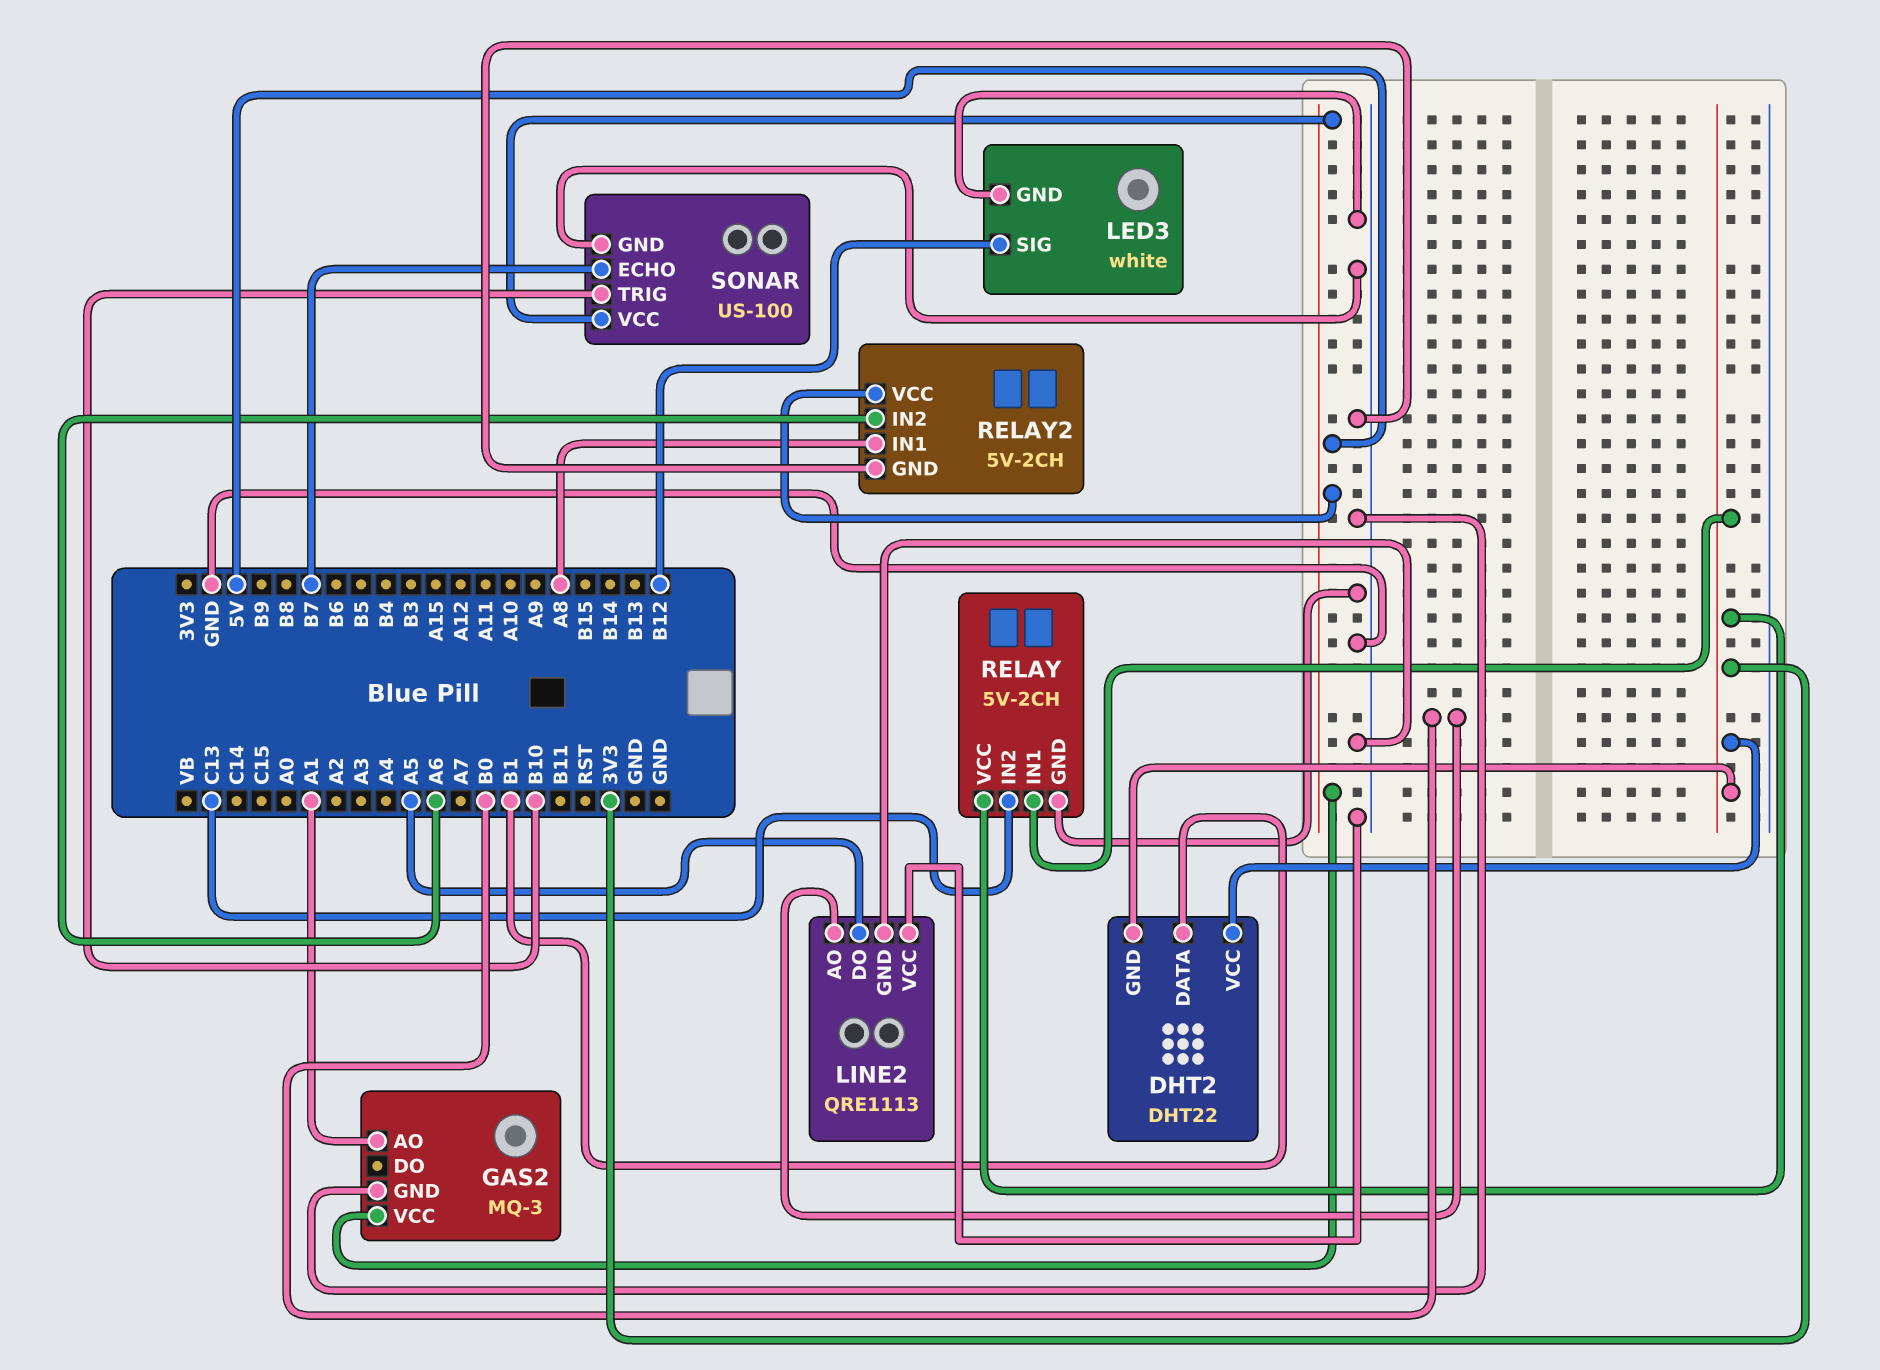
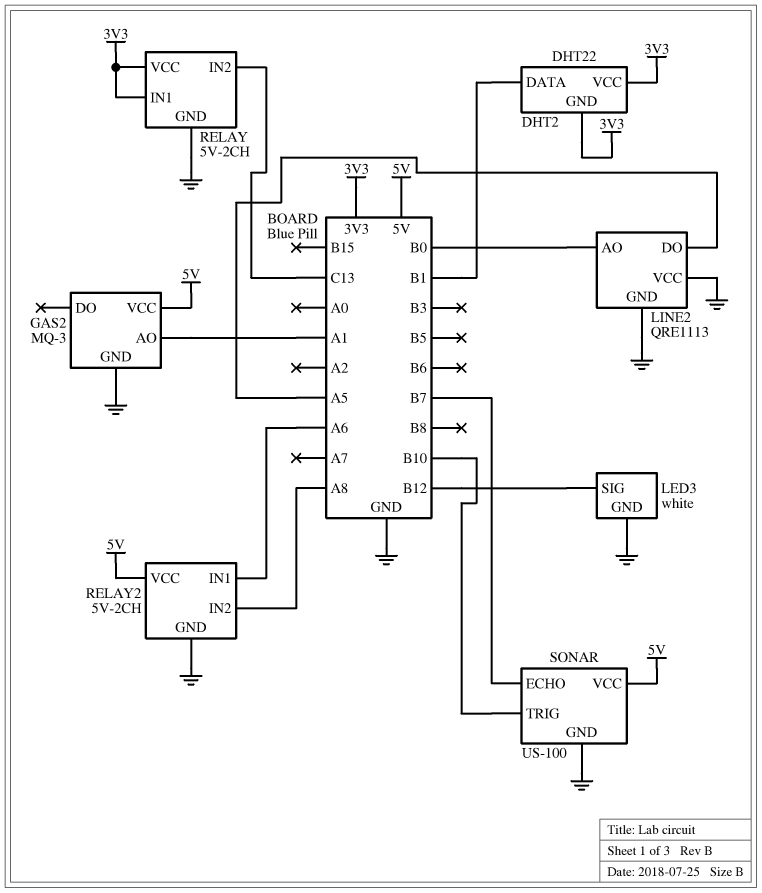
RELAY2 pin IN1: A8 -> A6
RELAY2 pin IN2: A6 -> A8

